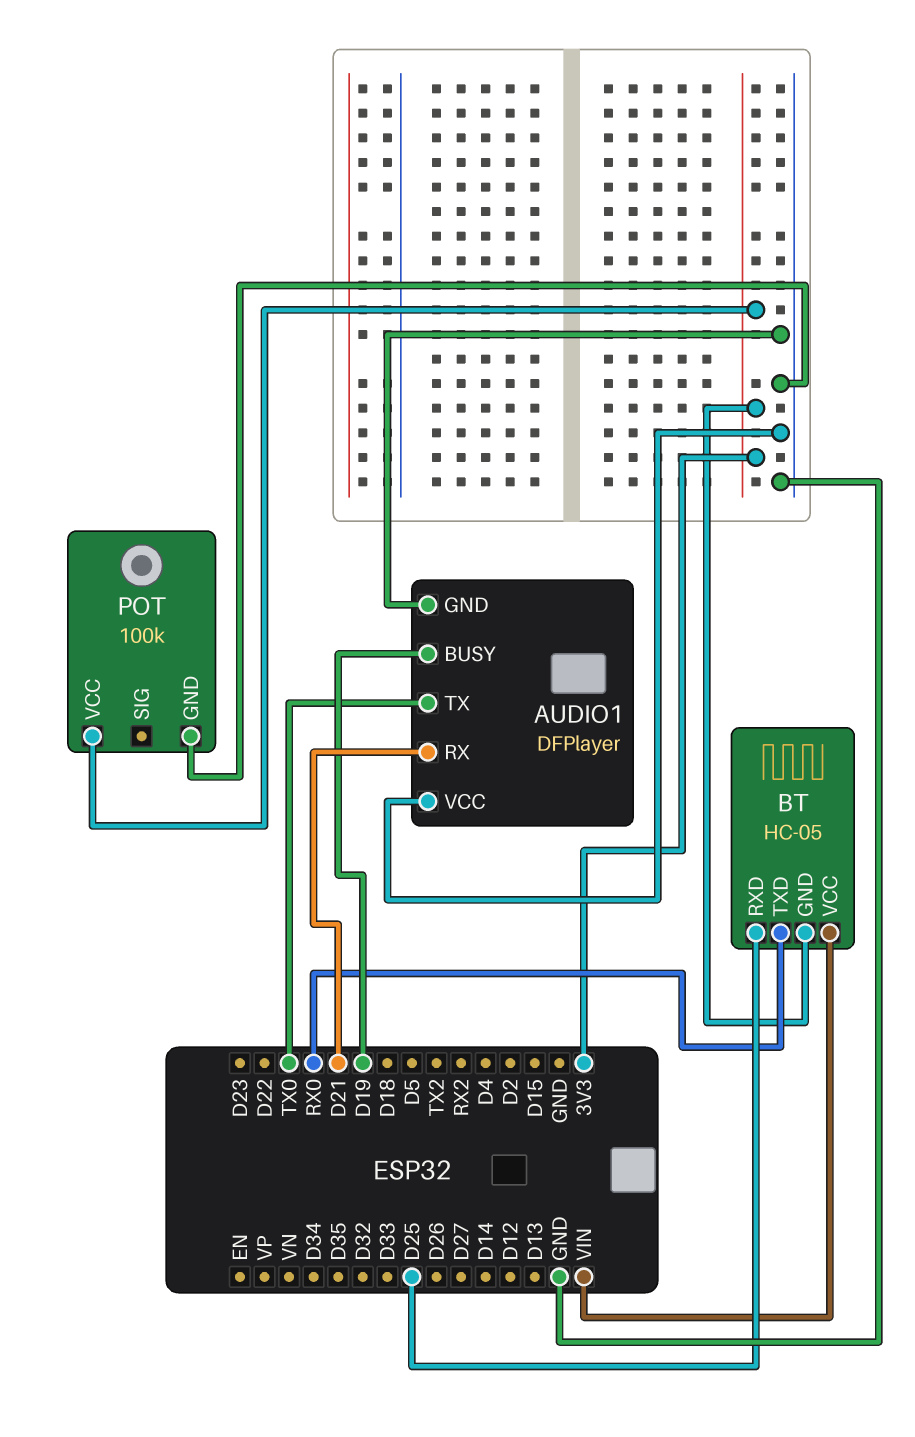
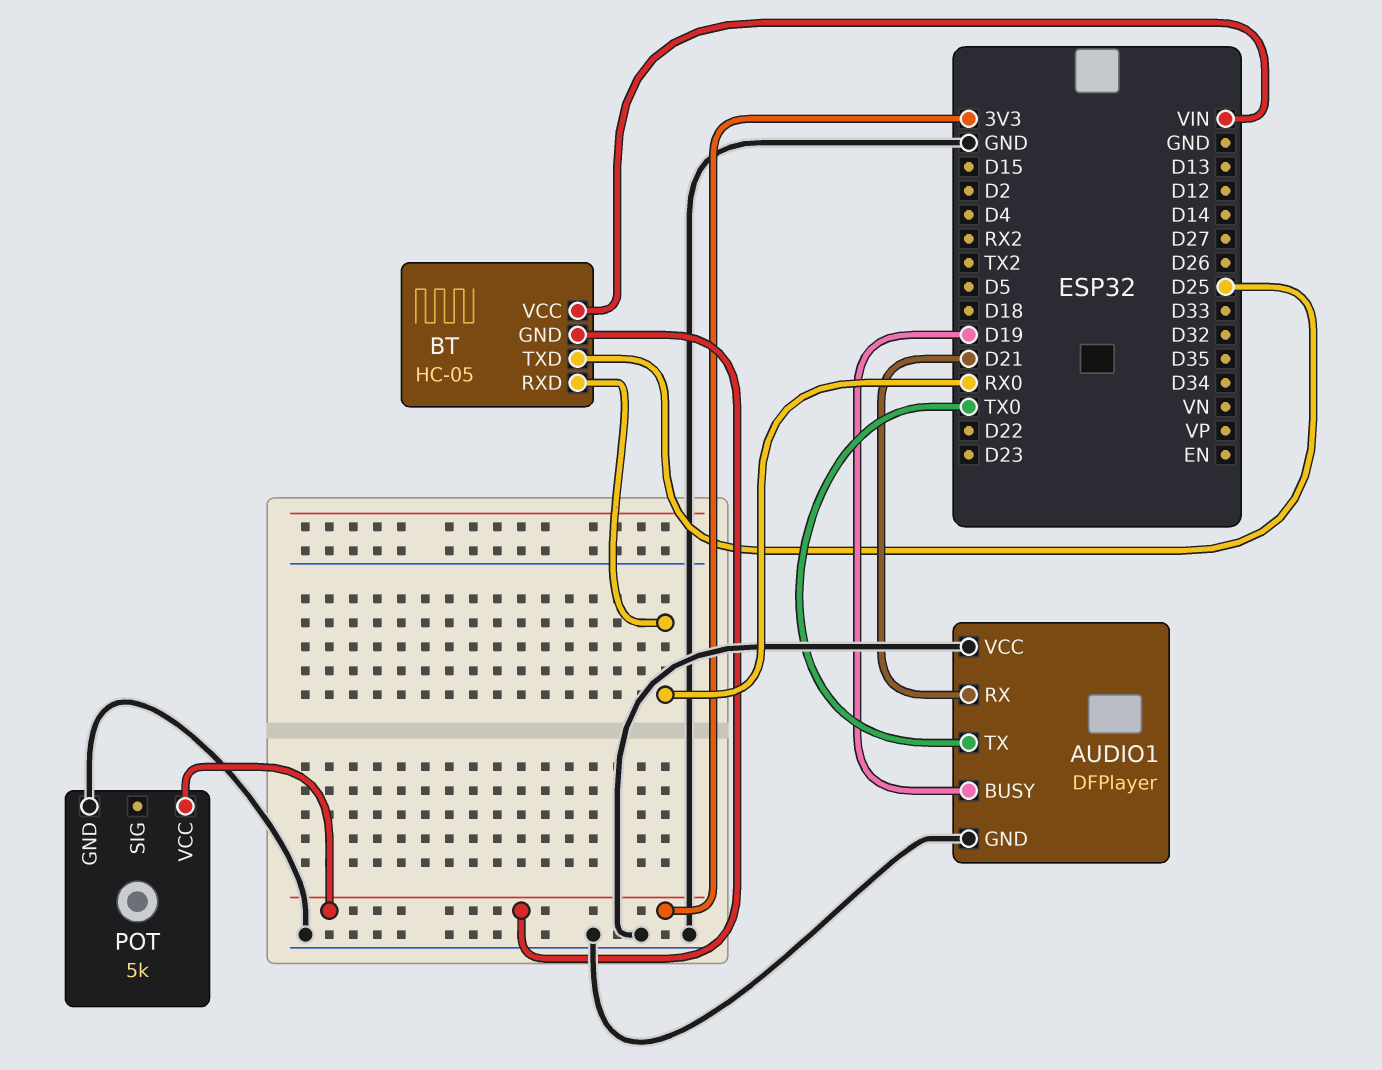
BT pin RXD: D25 -> RX0
BT pin TXD: RX0 -> D25
POT: 100k -> 5k

